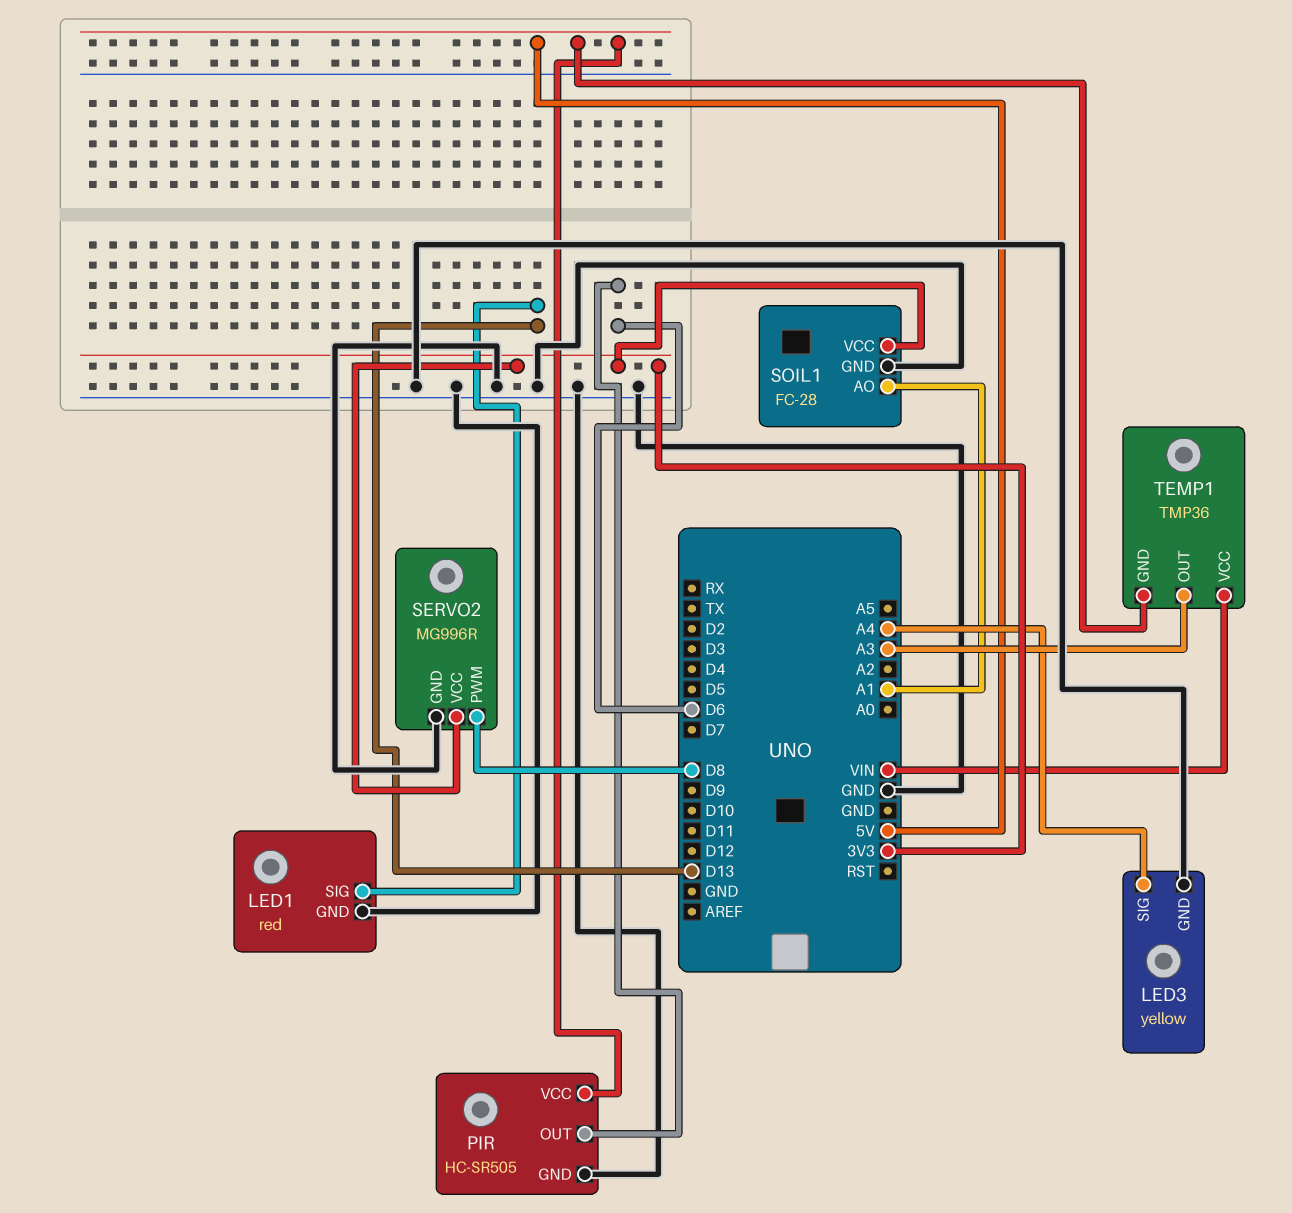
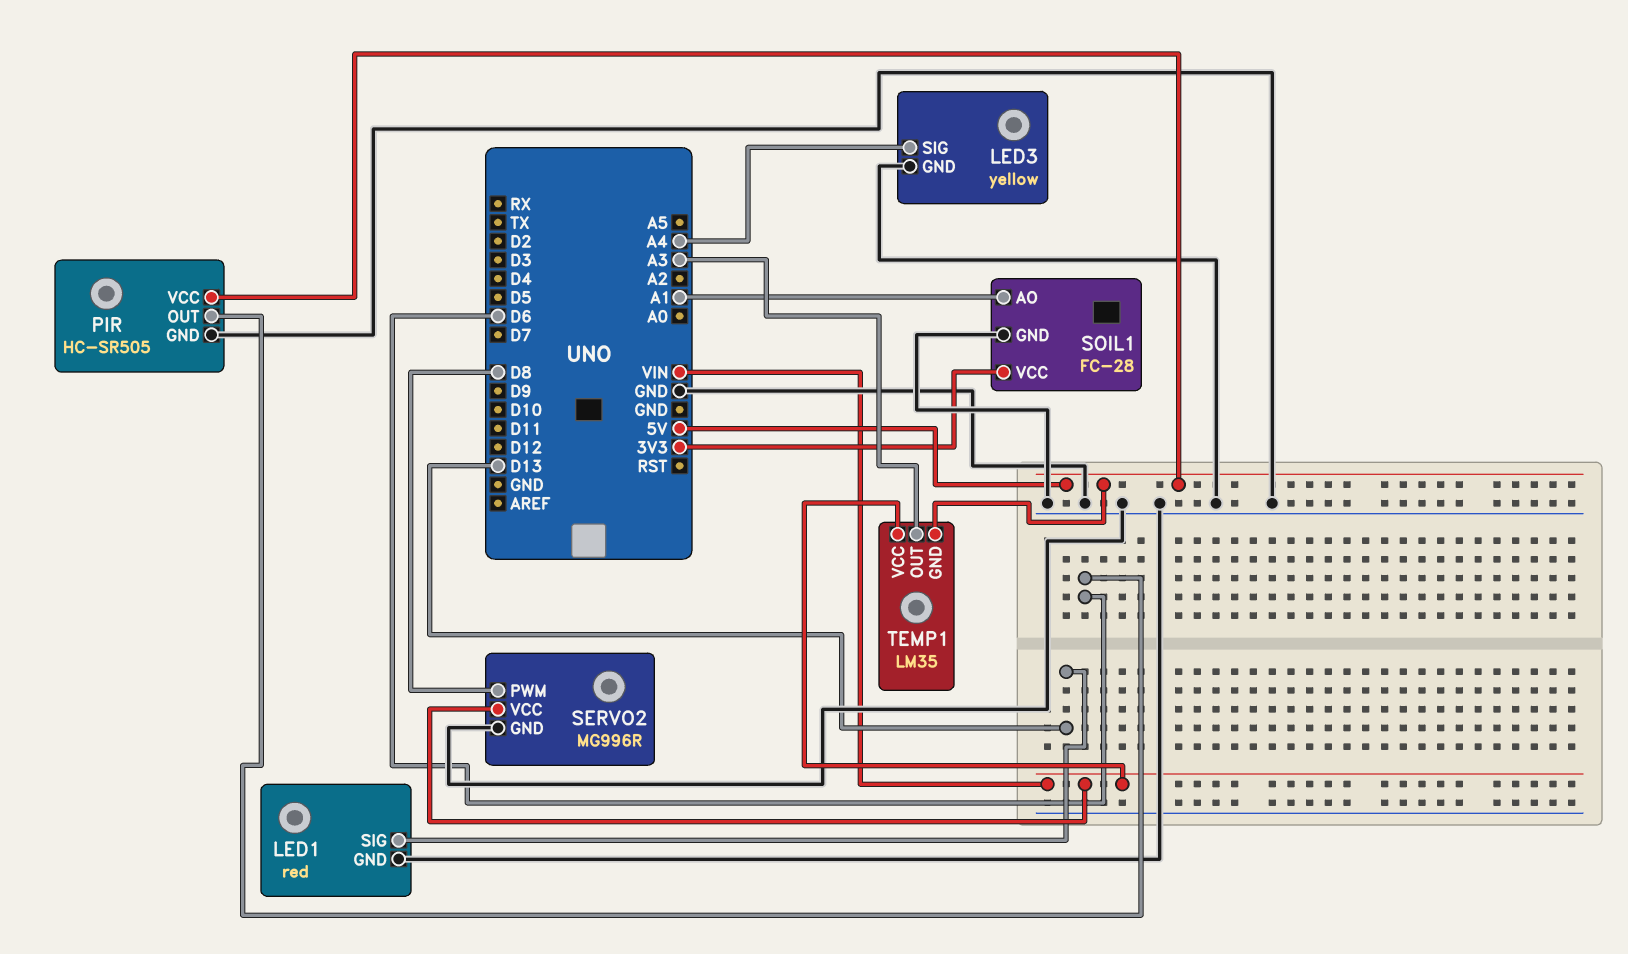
SERVO2 pin VCC: 3V3 -> VIN
TEMP1: TMP36 -> LM35

